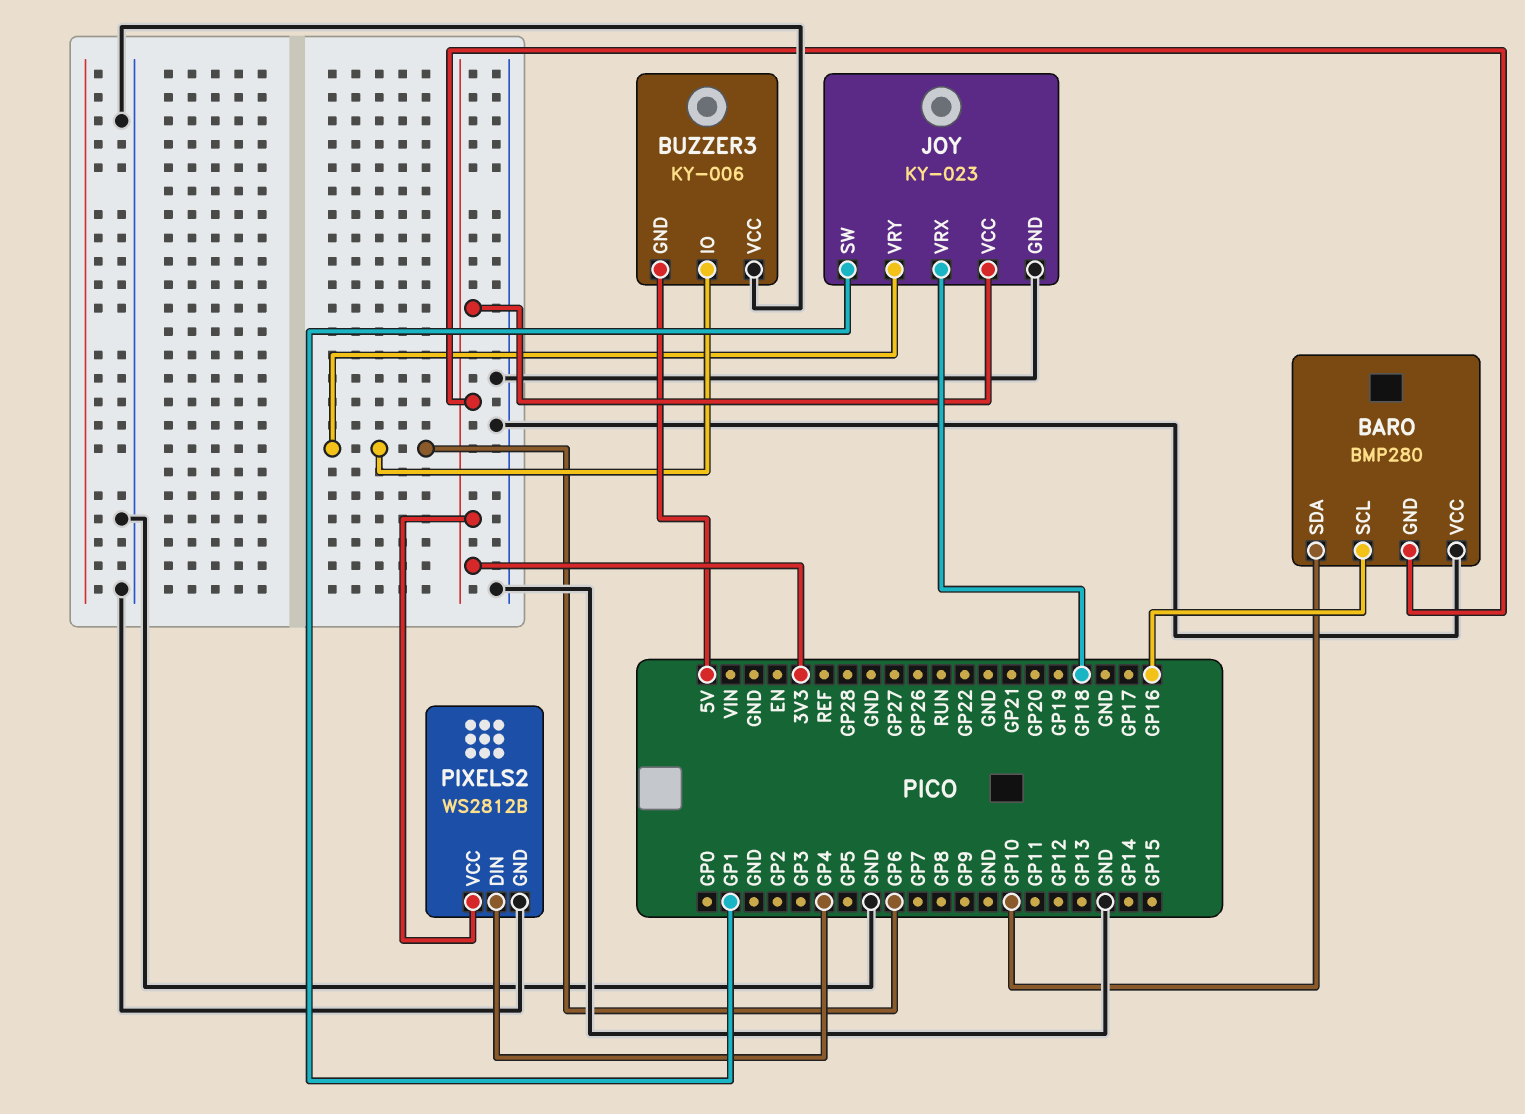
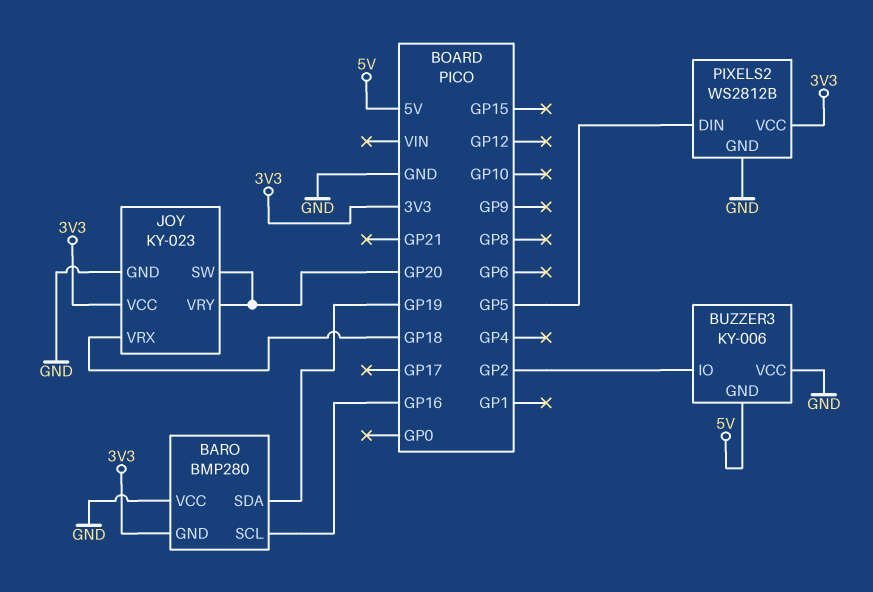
BARO pin SDA: GP10 -> GP19
BUZZER3 pin IO: GP6 -> GP2
JOY pin SW: GP1 -> GP20
JOY pin VRY: GP6 -> GP20
PIXELS2 pin DIN: GP4 -> GP5

